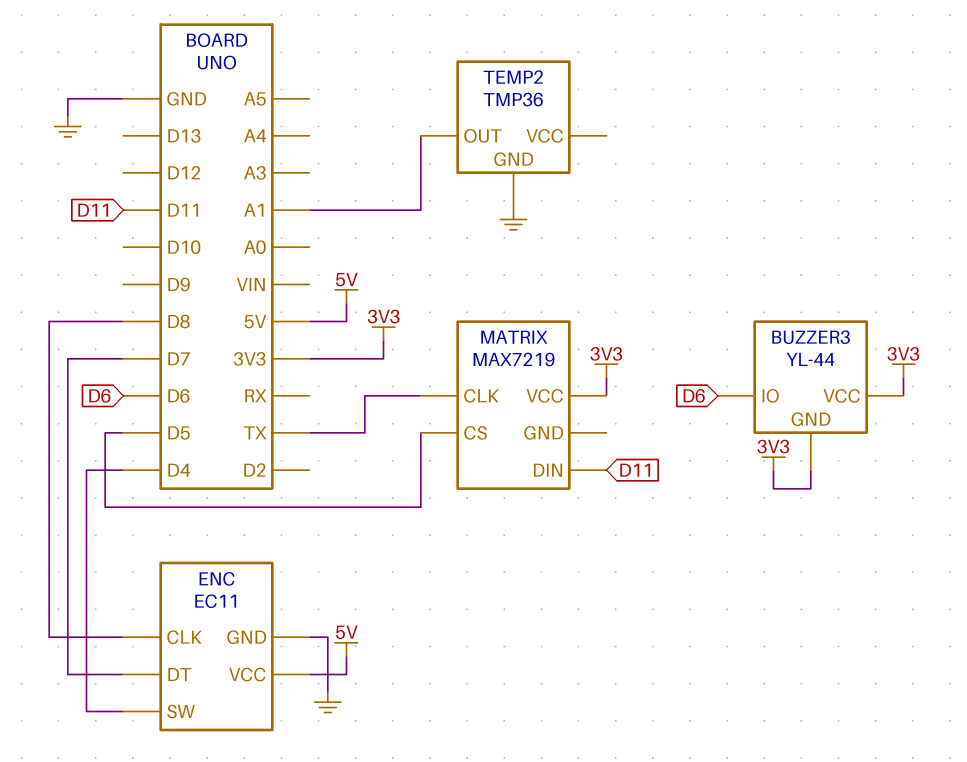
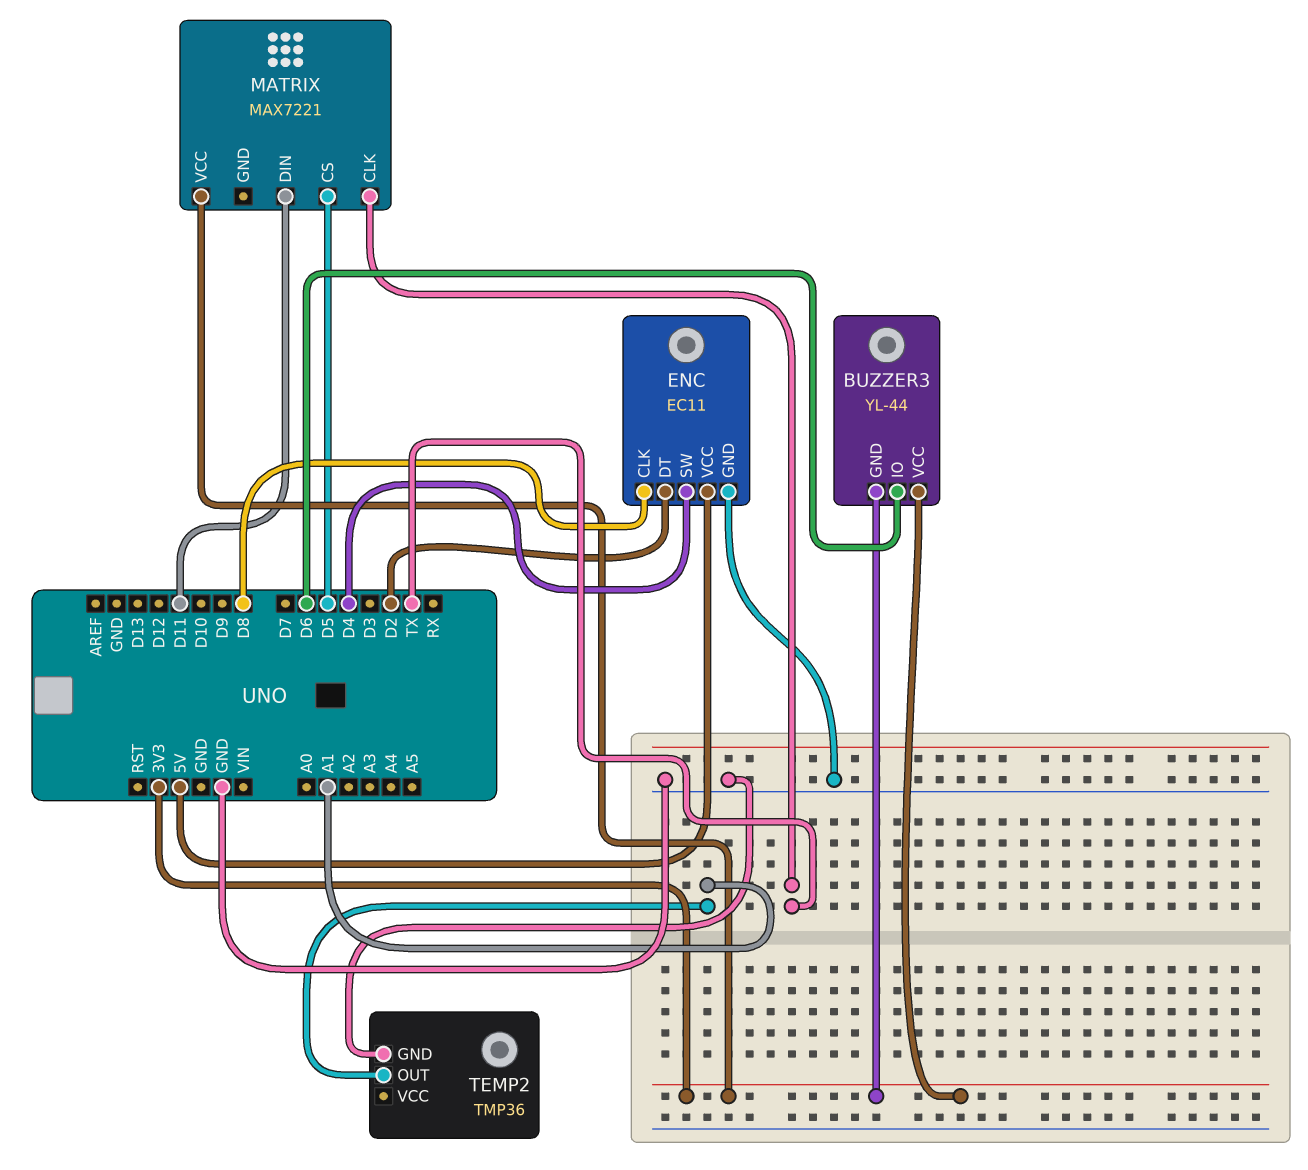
ENC pin DT: D7 -> D2
MATRIX: MAX7219 -> MAX7221

